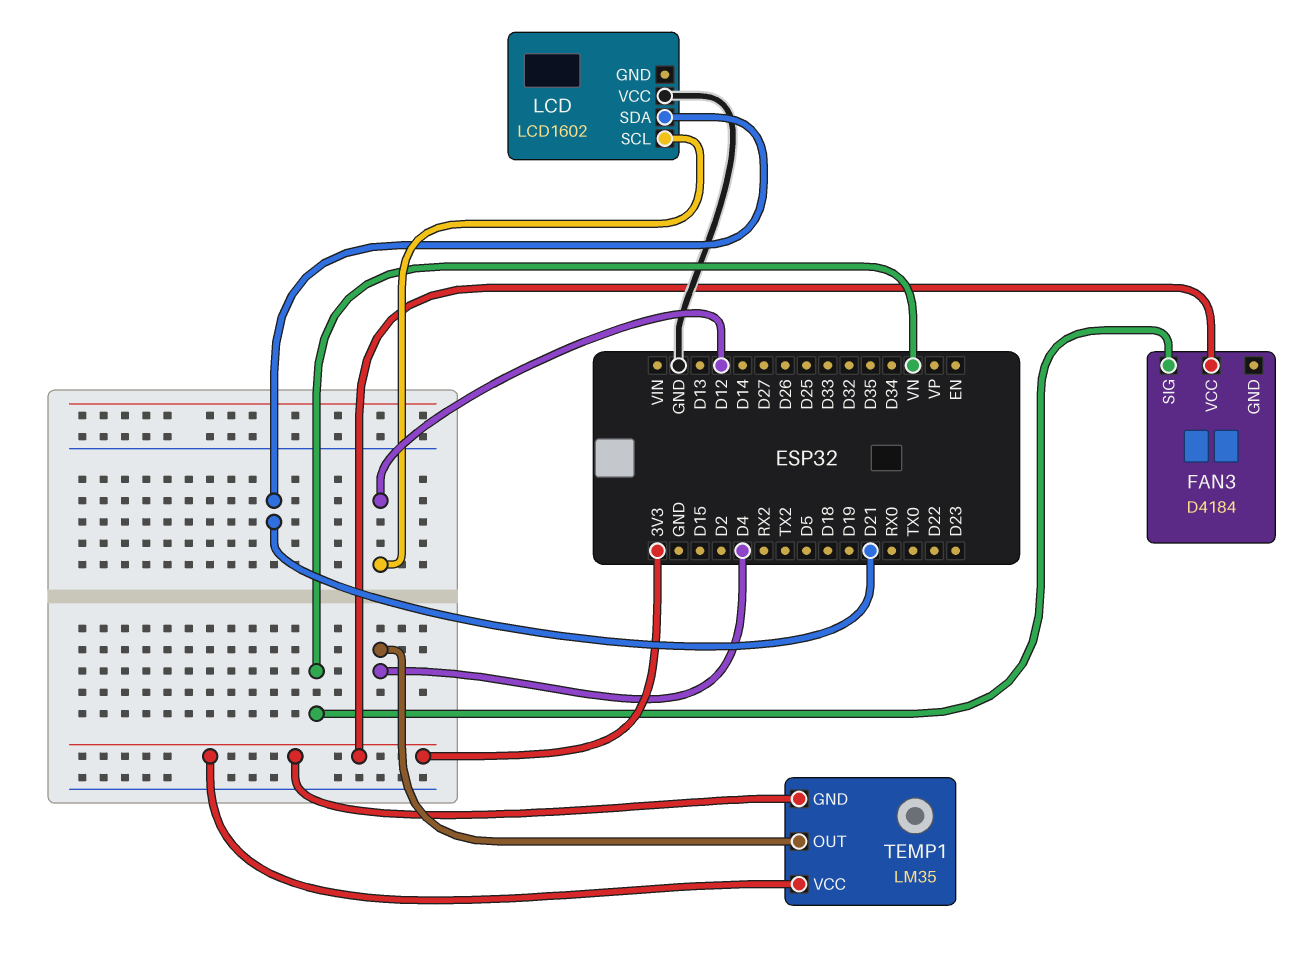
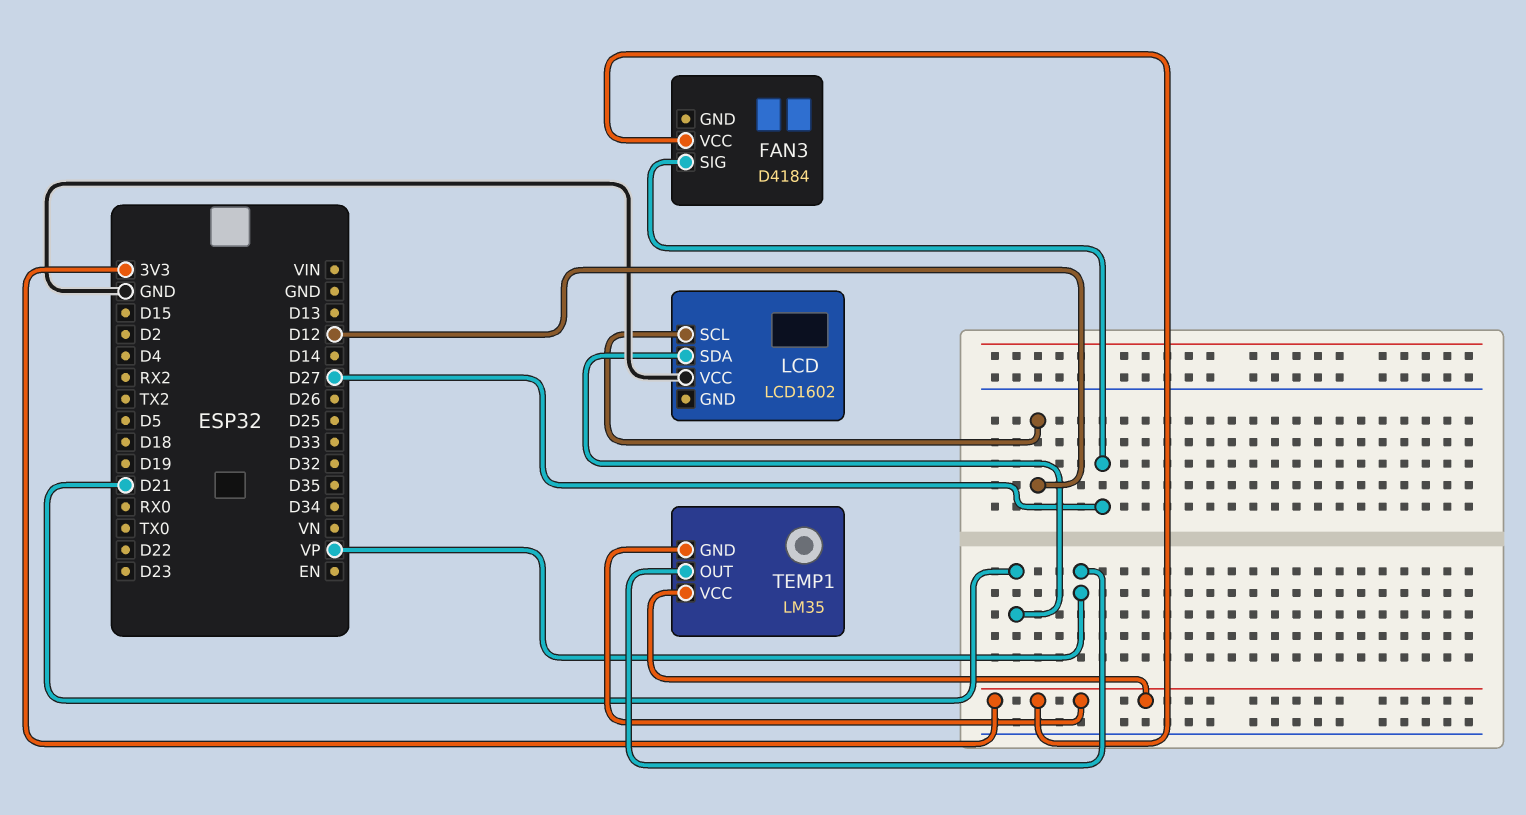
FAN3 pin SIG: VN -> D27
TEMP1 pin OUT: D4 -> VP

